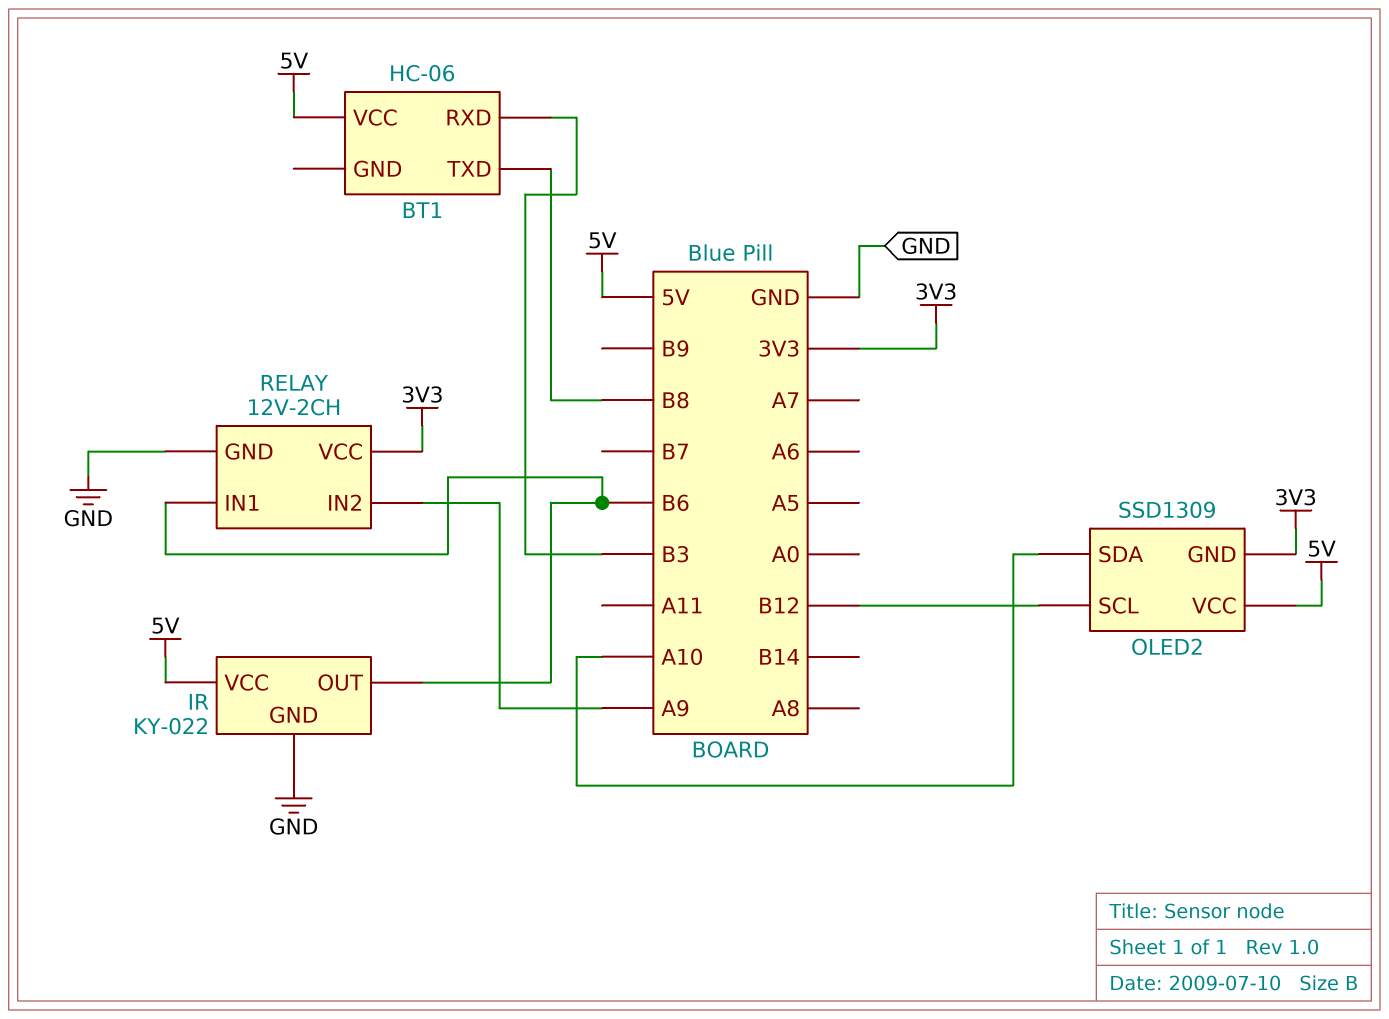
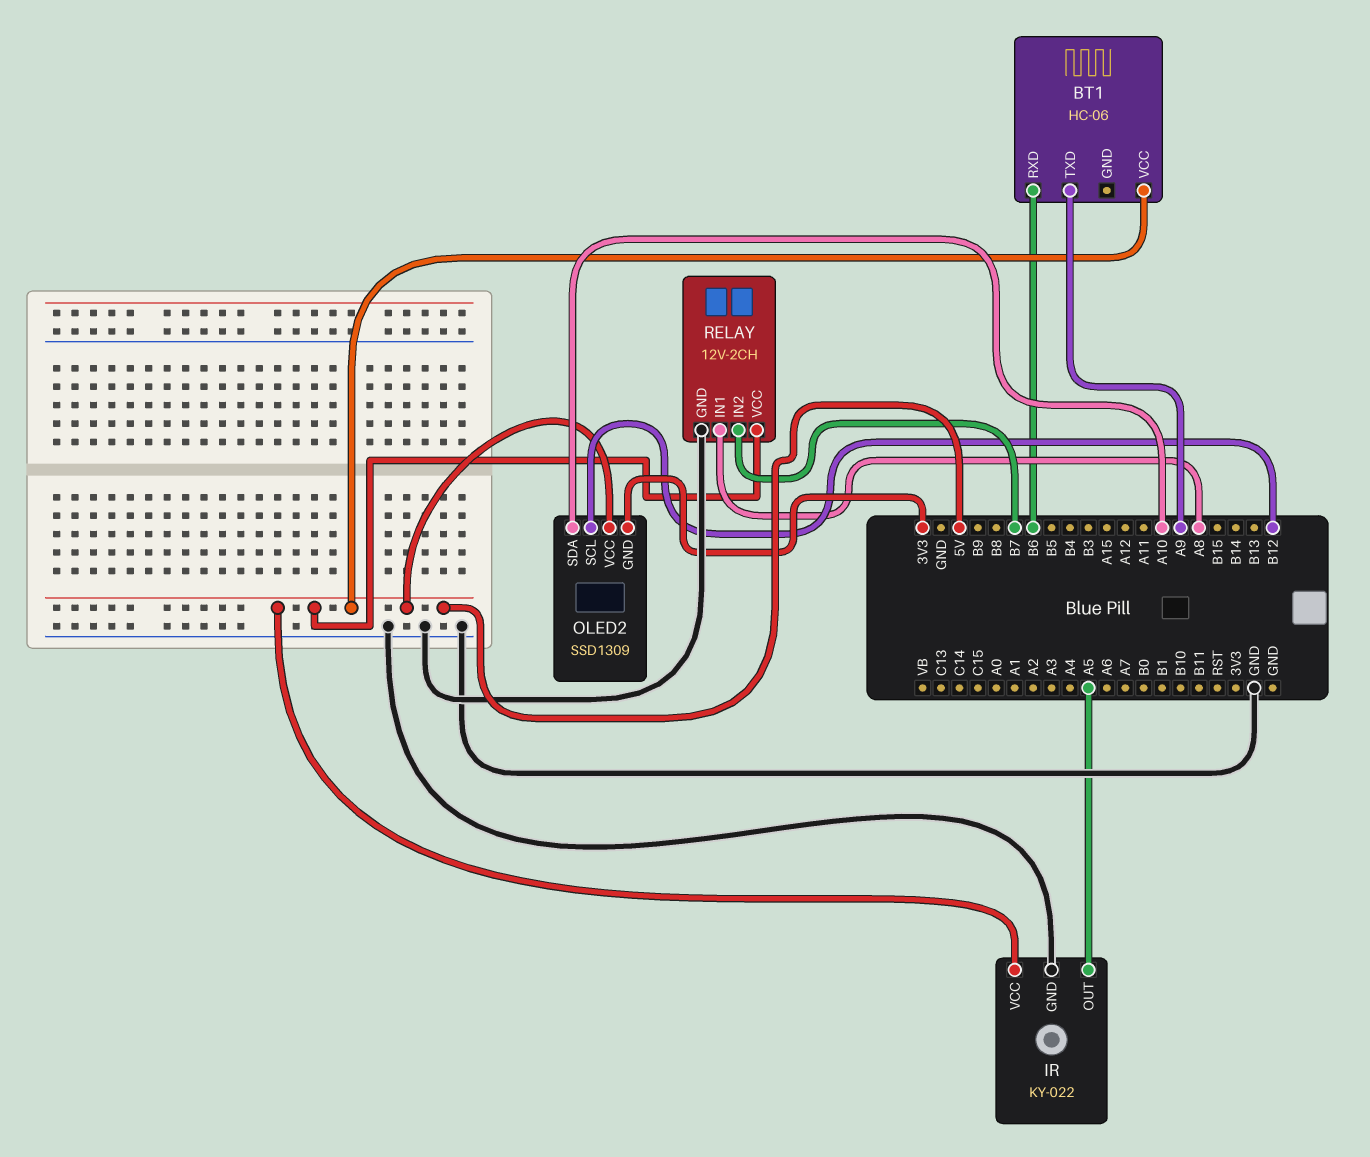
BT1 pin RXD: B3 -> B6
BT1 pin TXD: B8 -> A9
IR pin OUT: B6 -> A5
RELAY pin IN1: B6 -> A8
RELAY pin IN2: A9 -> B7
RELAY pin VCC: 3V3 -> 5V

